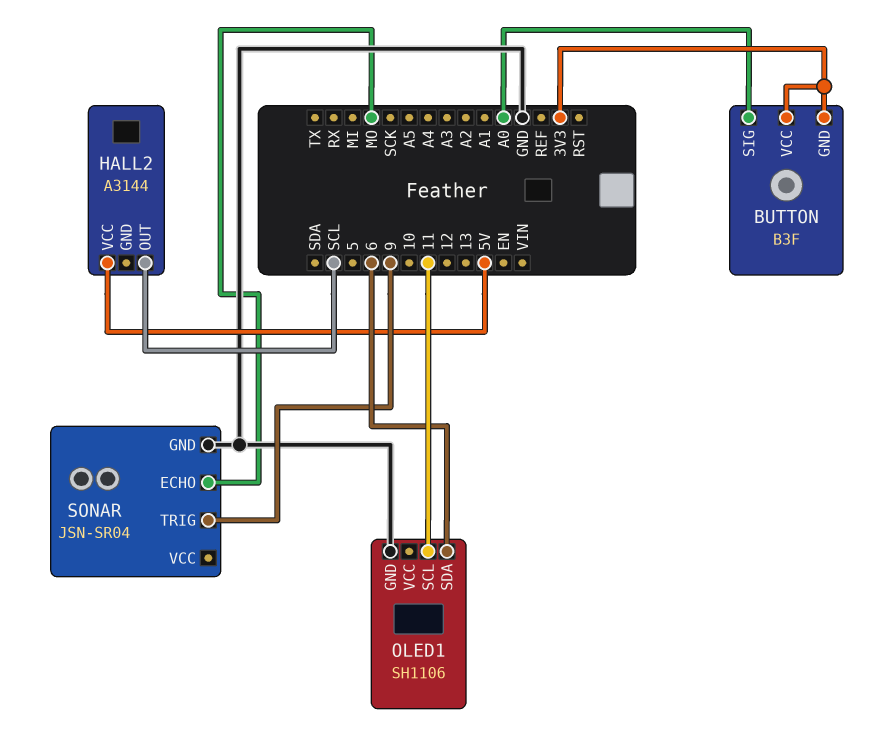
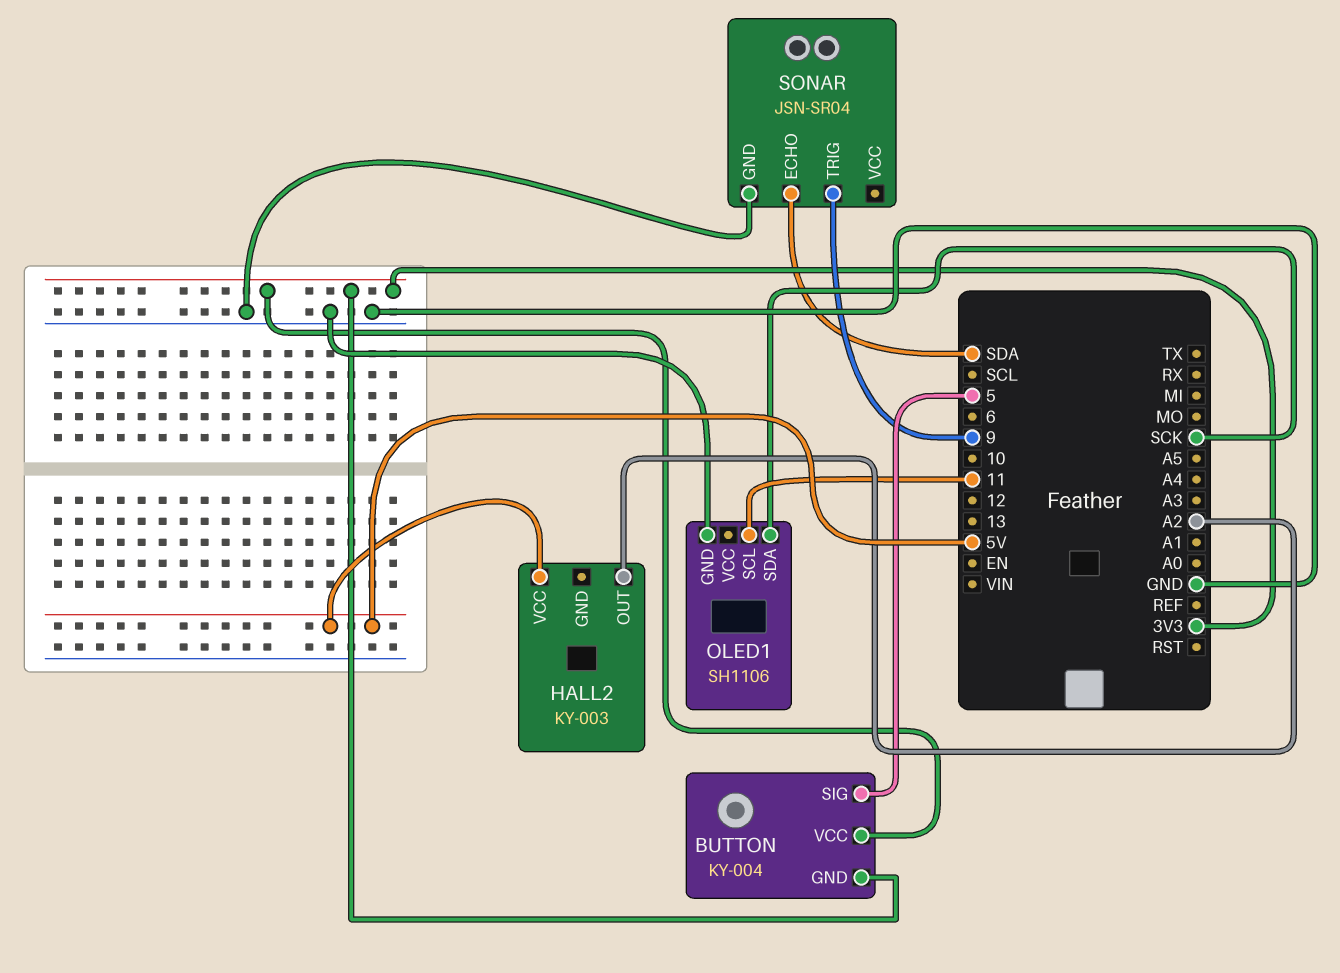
BUTTON: B3F -> KY-004
BUTTON pin SIG: A0 -> 5
HALL2: A3144 -> KY-003
HALL2 pin OUT: SCL -> A2
OLED1 pin SDA: 6 -> SCK
SONAR pin ECHO: MO -> SDA

